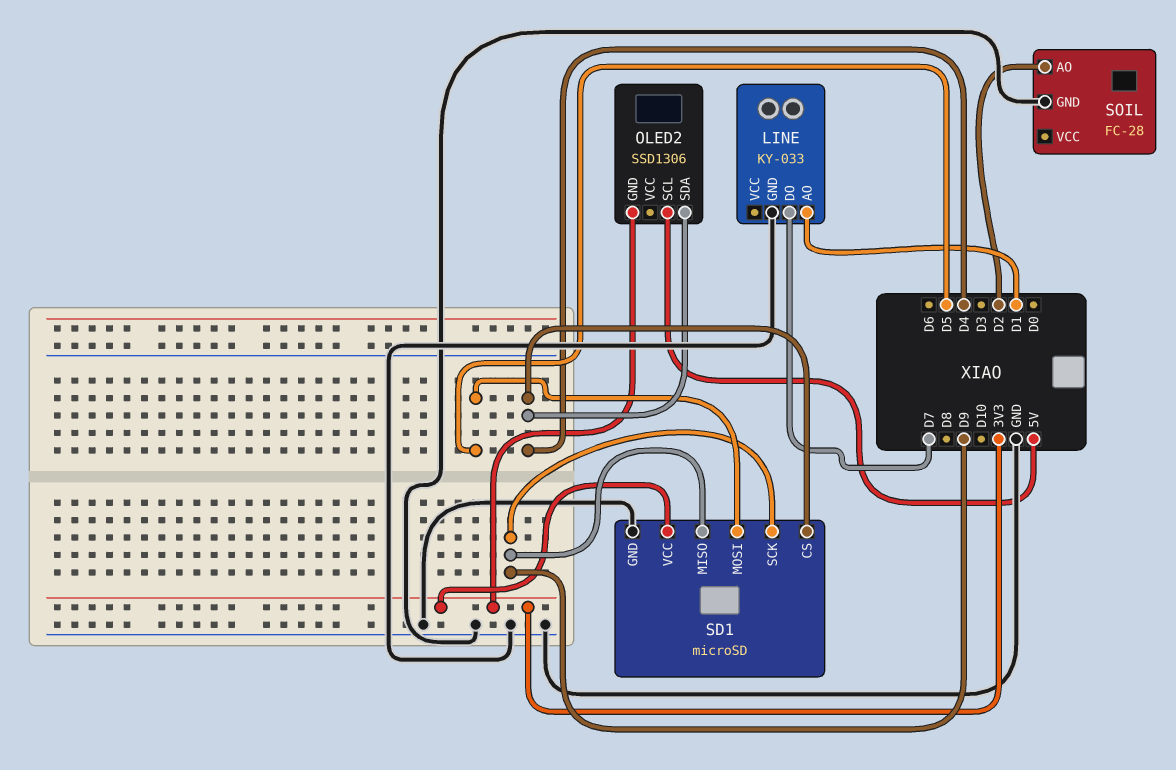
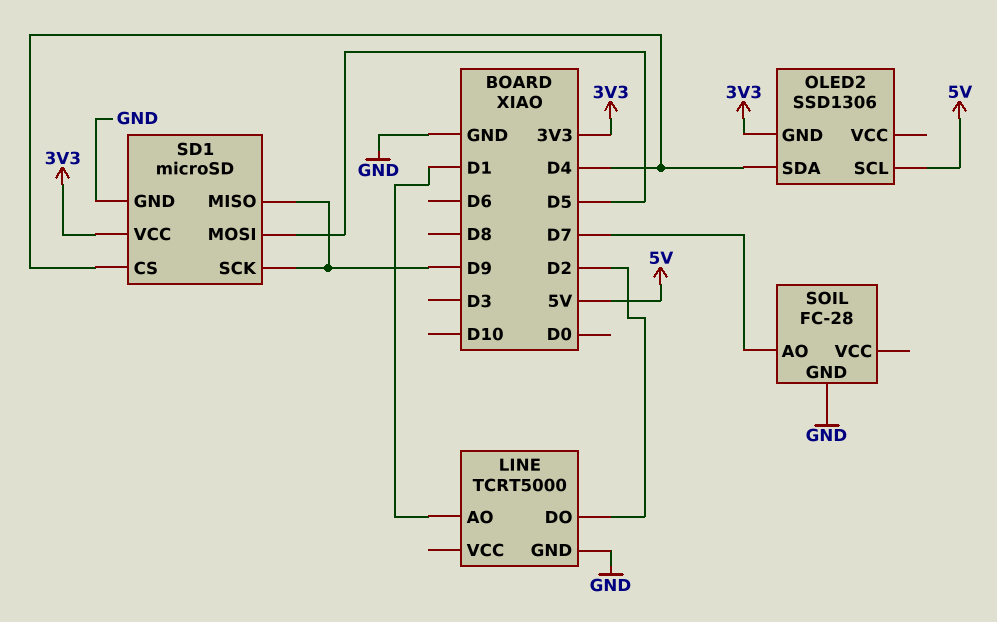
LINE: KY-033 -> TCRT5000
LINE pin DO: D7 -> D2
SOIL pin AO: D2 -> D7

